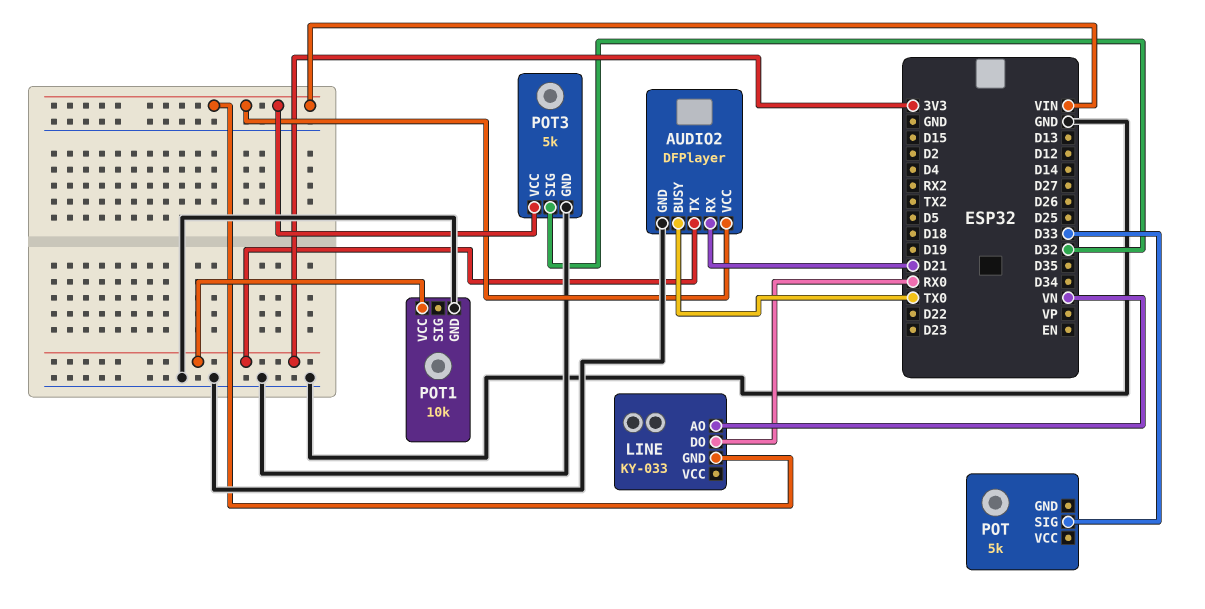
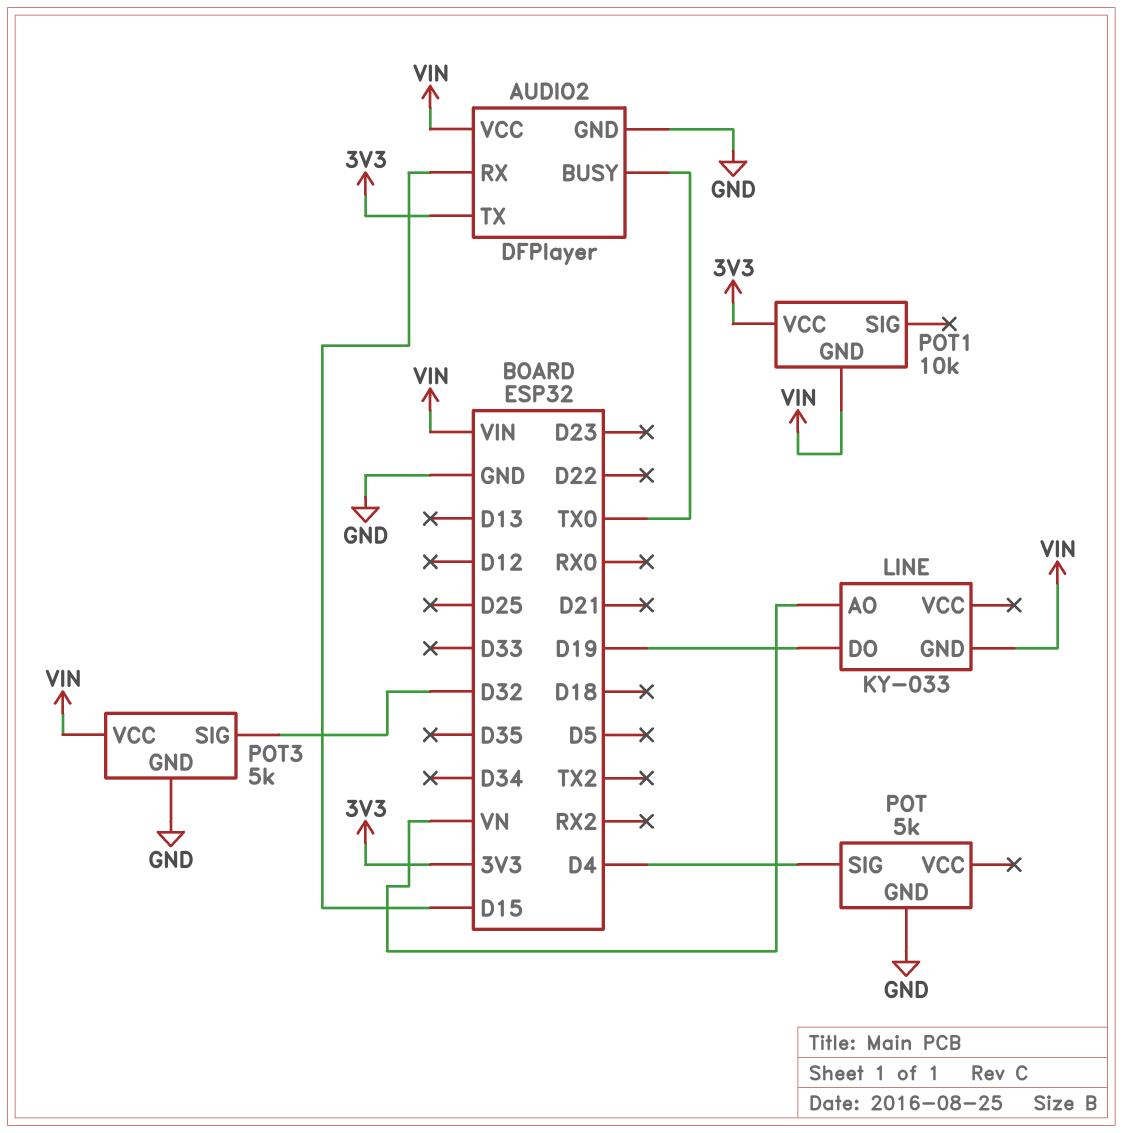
AUDIO2 pin RX: D21 -> D15
LINE pin DO: RX0 -> D19
POT pin GND: none -> GND
POT pin SIG: D33 -> D4
POT1 pin GND: GND -> VIN

